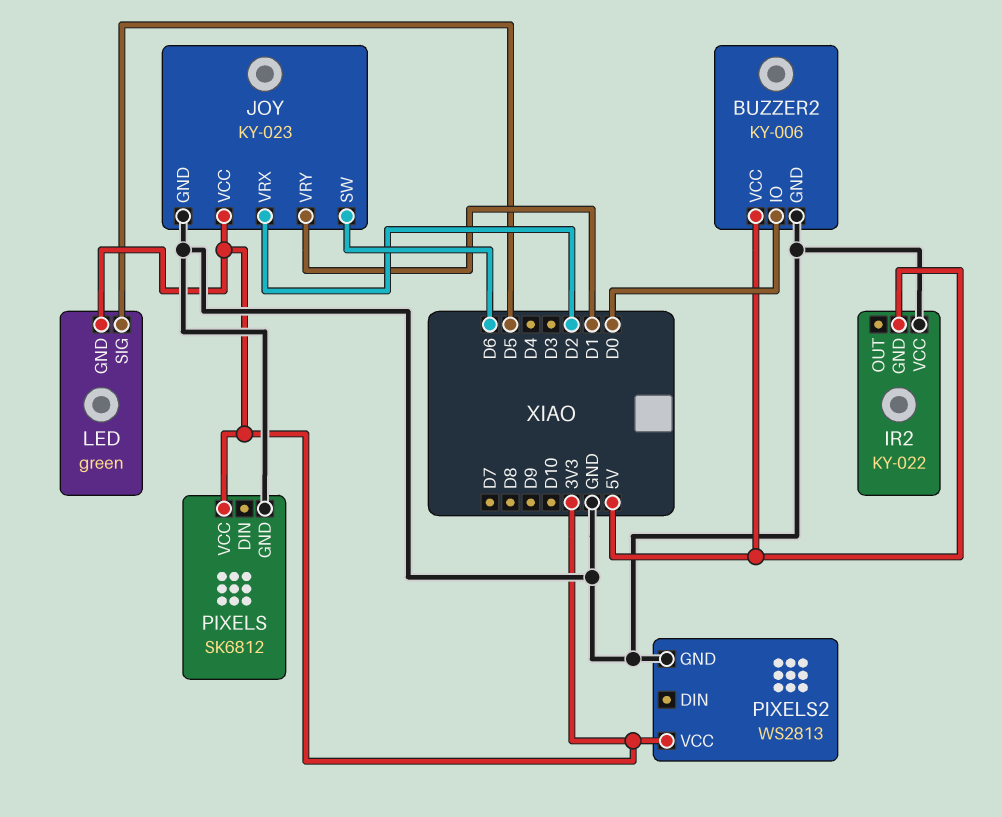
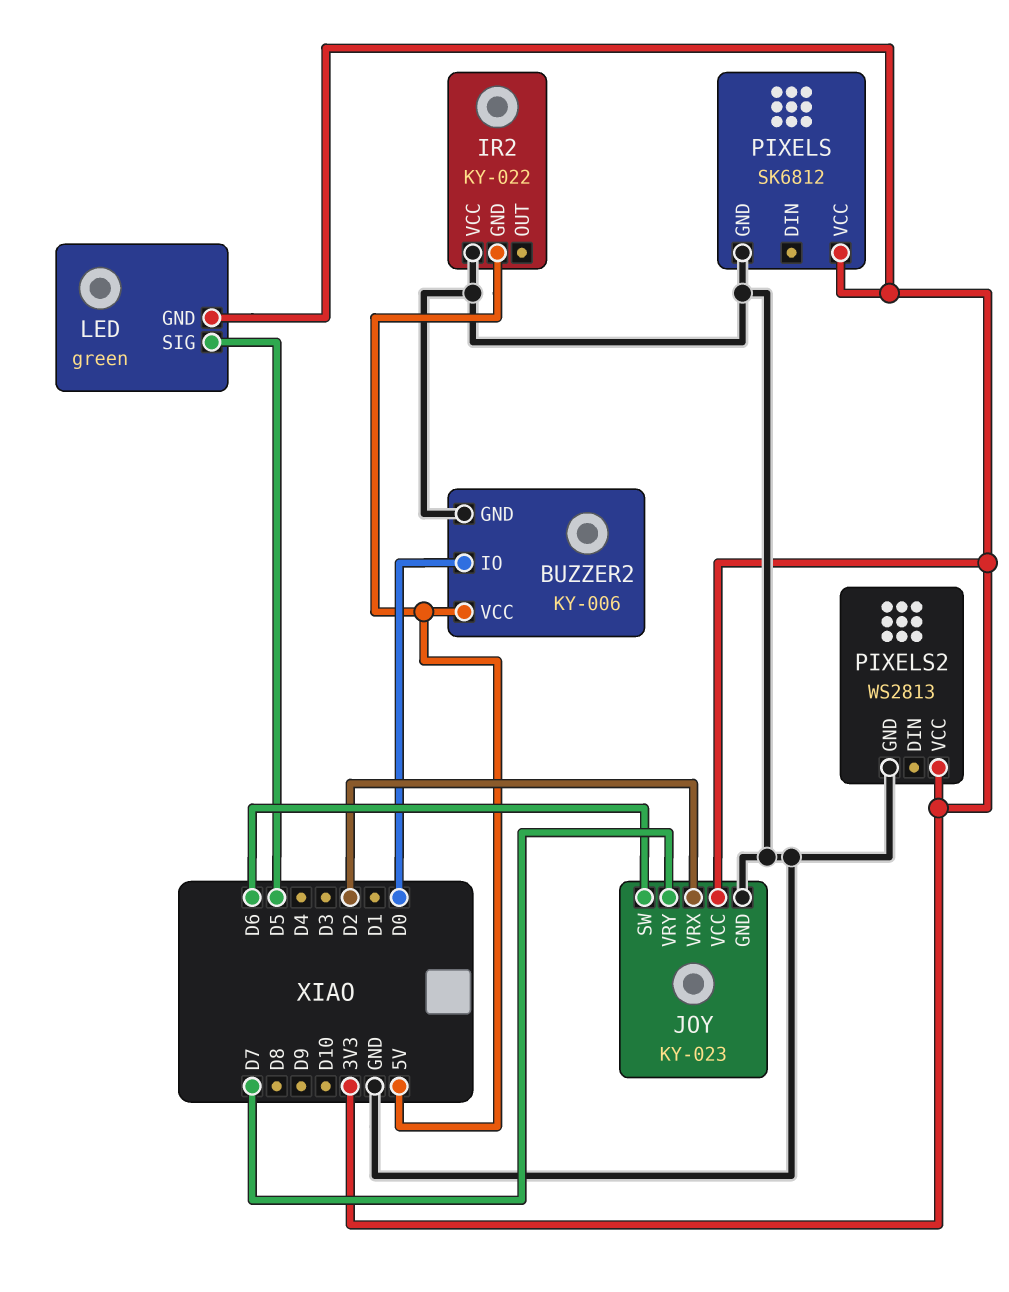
JOY pin VRY: D1 -> D7

